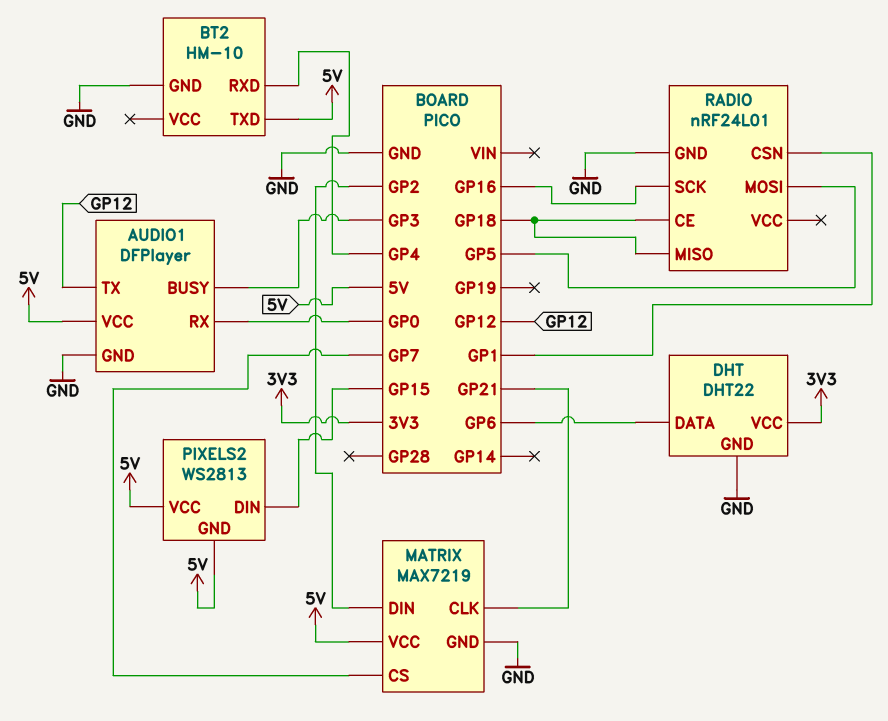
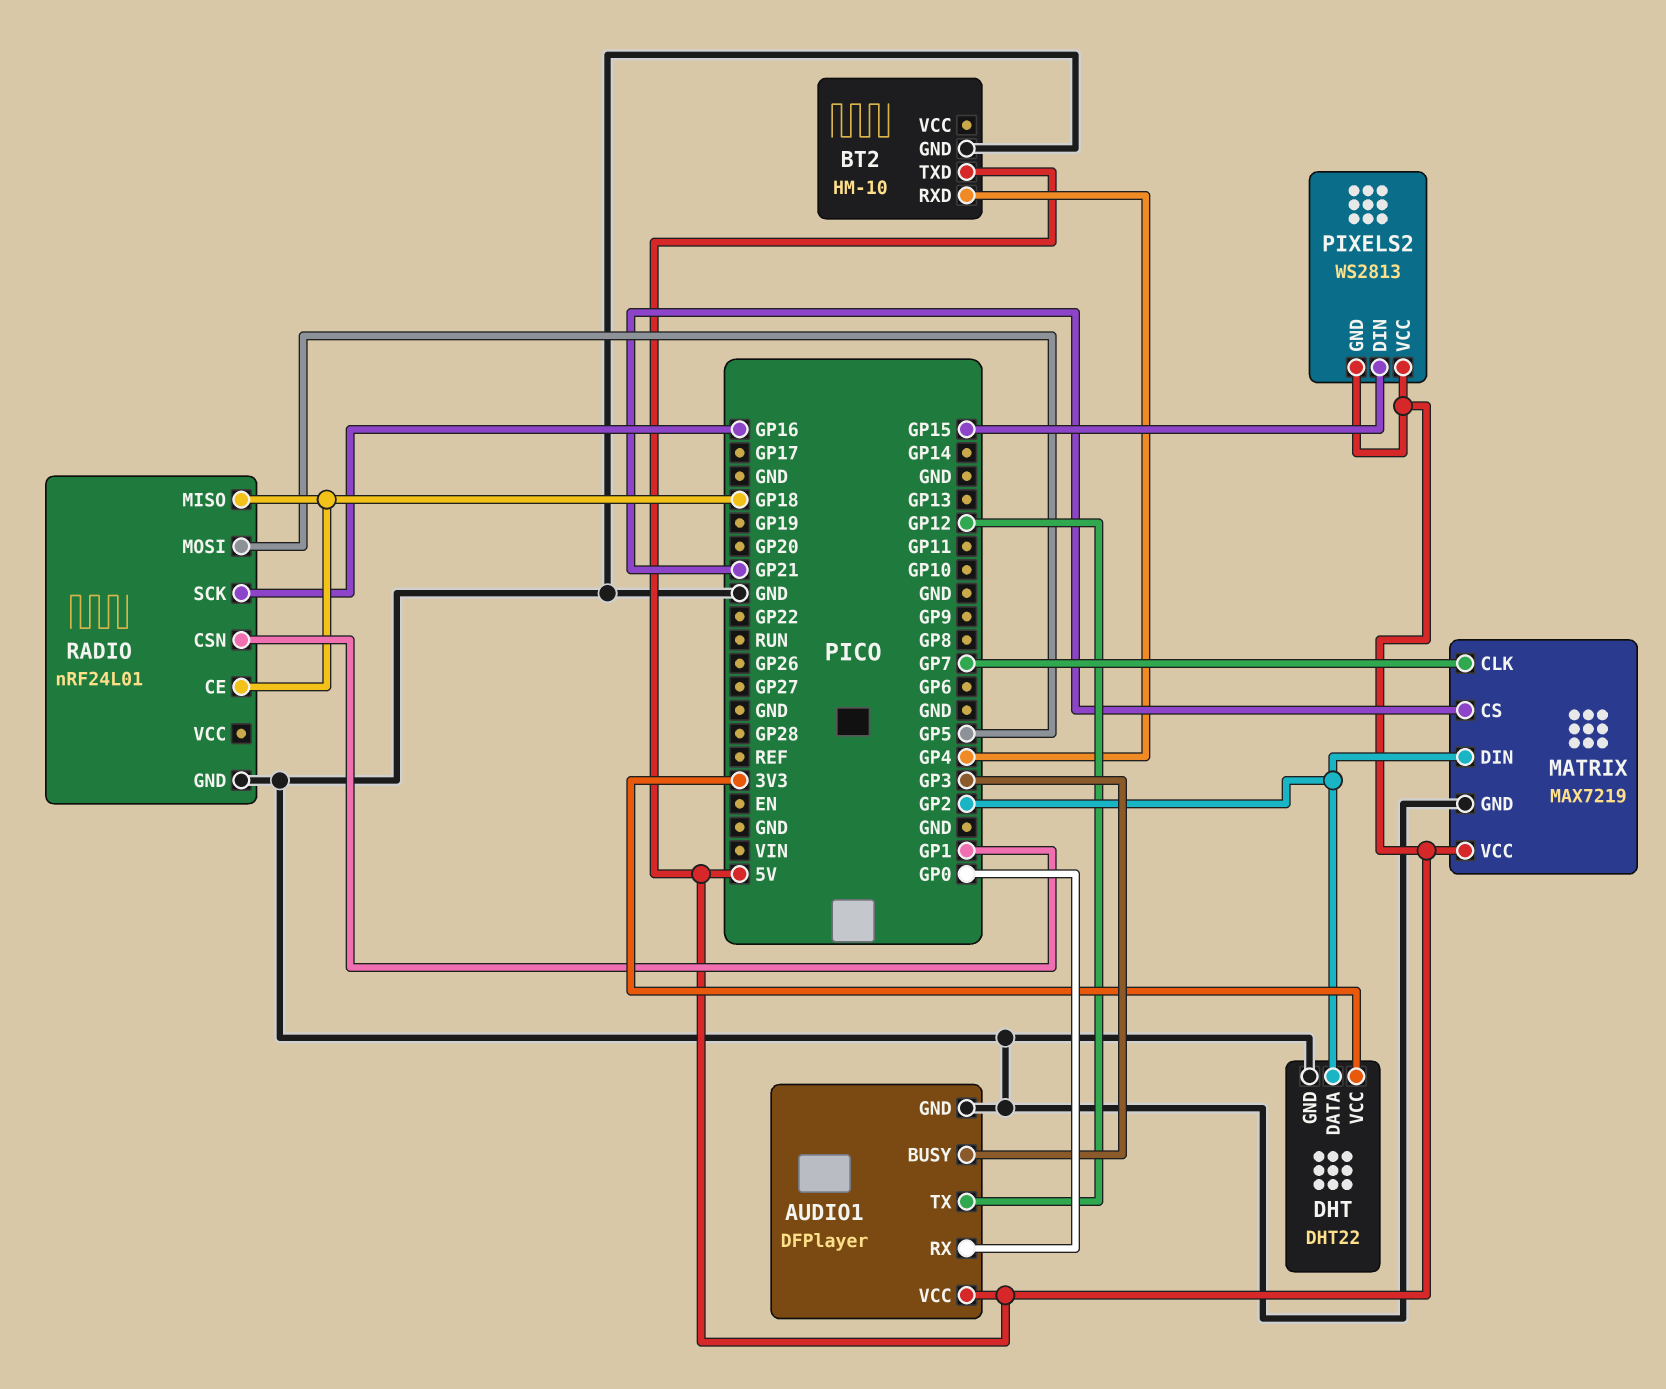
DHT pin DATA: GP6 -> GP2
MATRIX pin CLK: GP21 -> GP7
MATRIX pin CS: GP7 -> GP21

